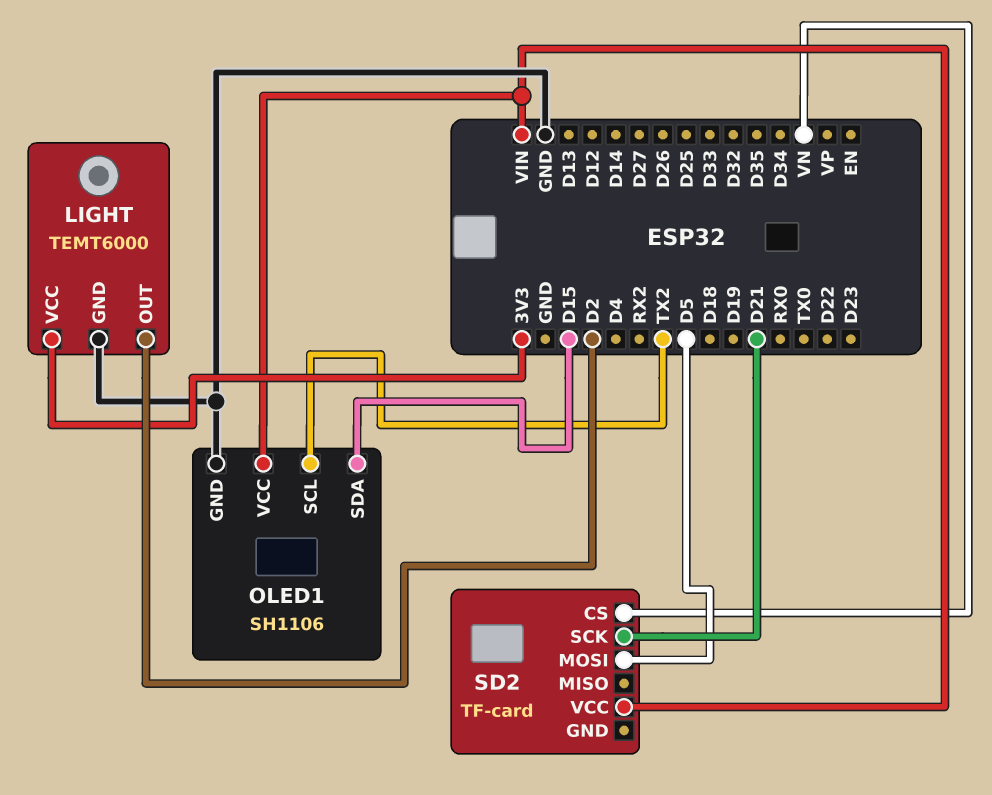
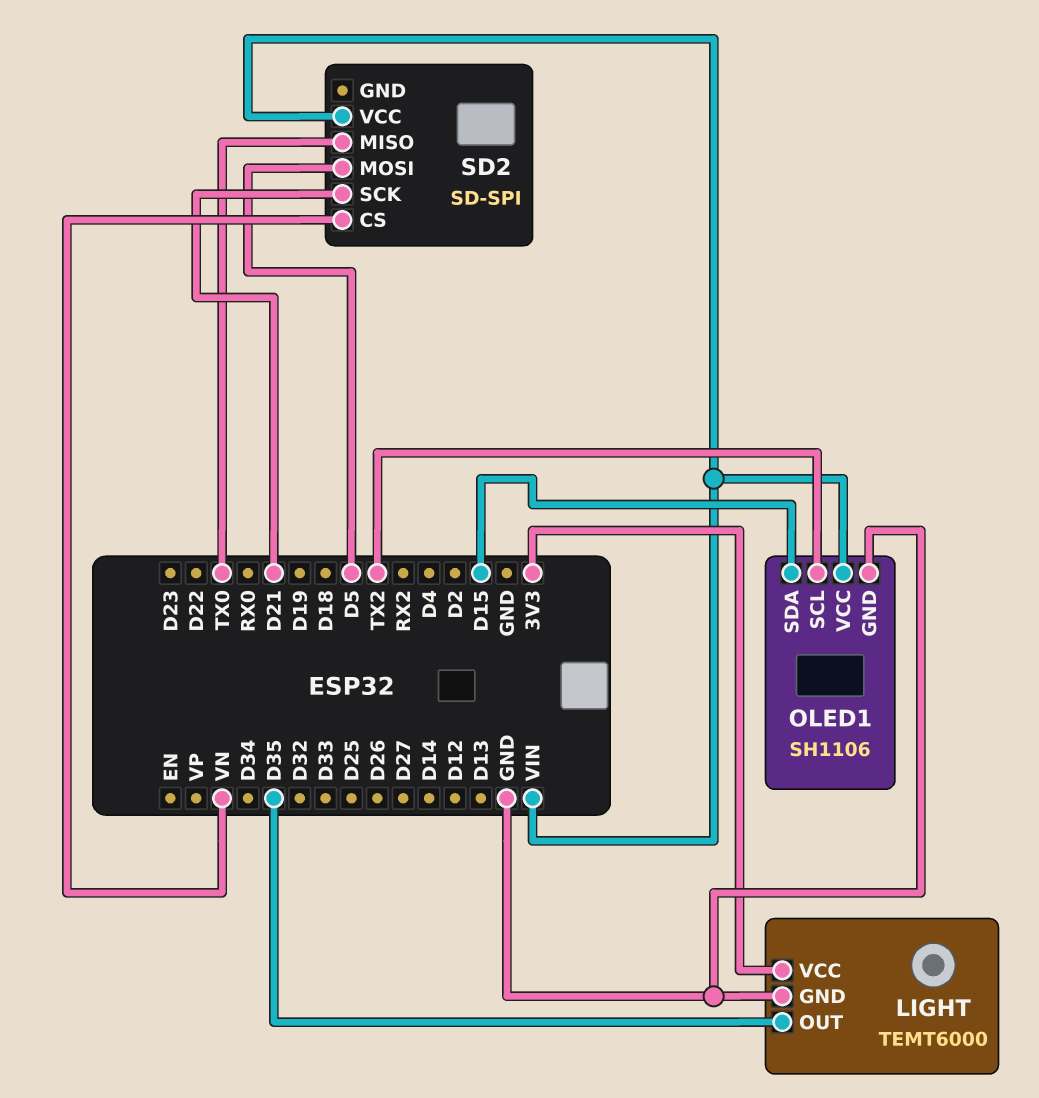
LIGHT pin OUT: D2 -> D35
SD2: TF-card -> SD-SPI
SD2 pin MISO: none -> TX0

